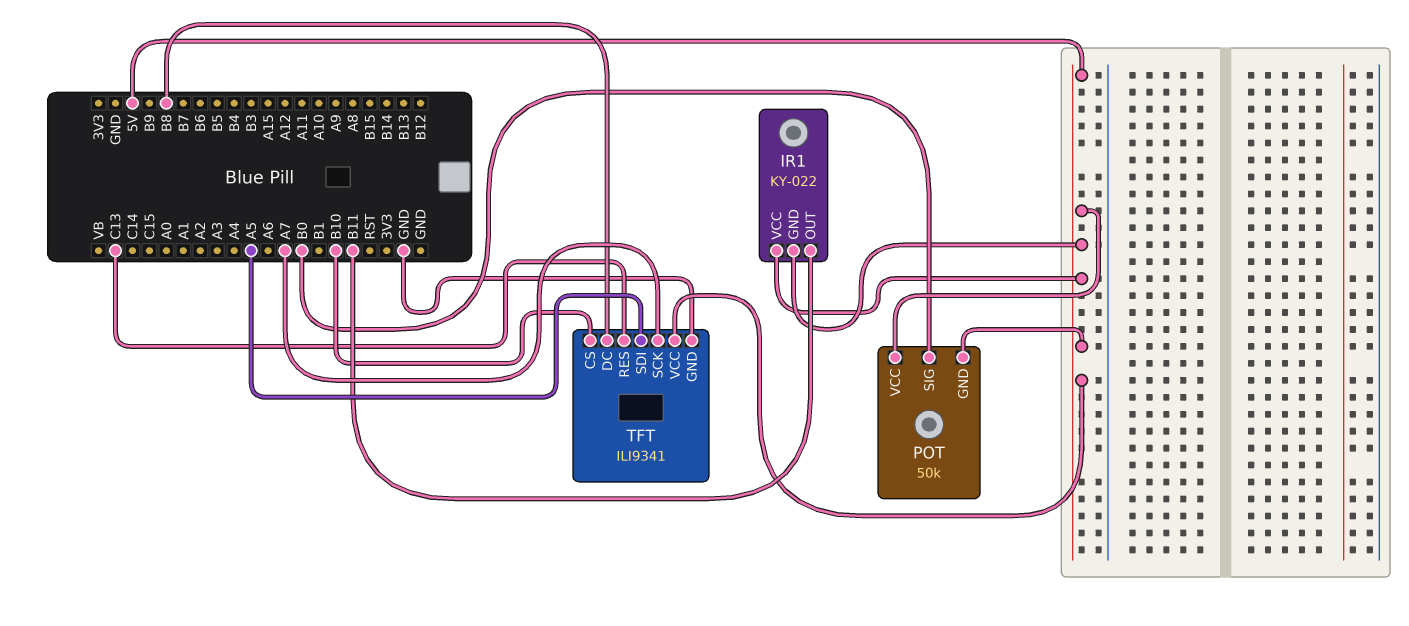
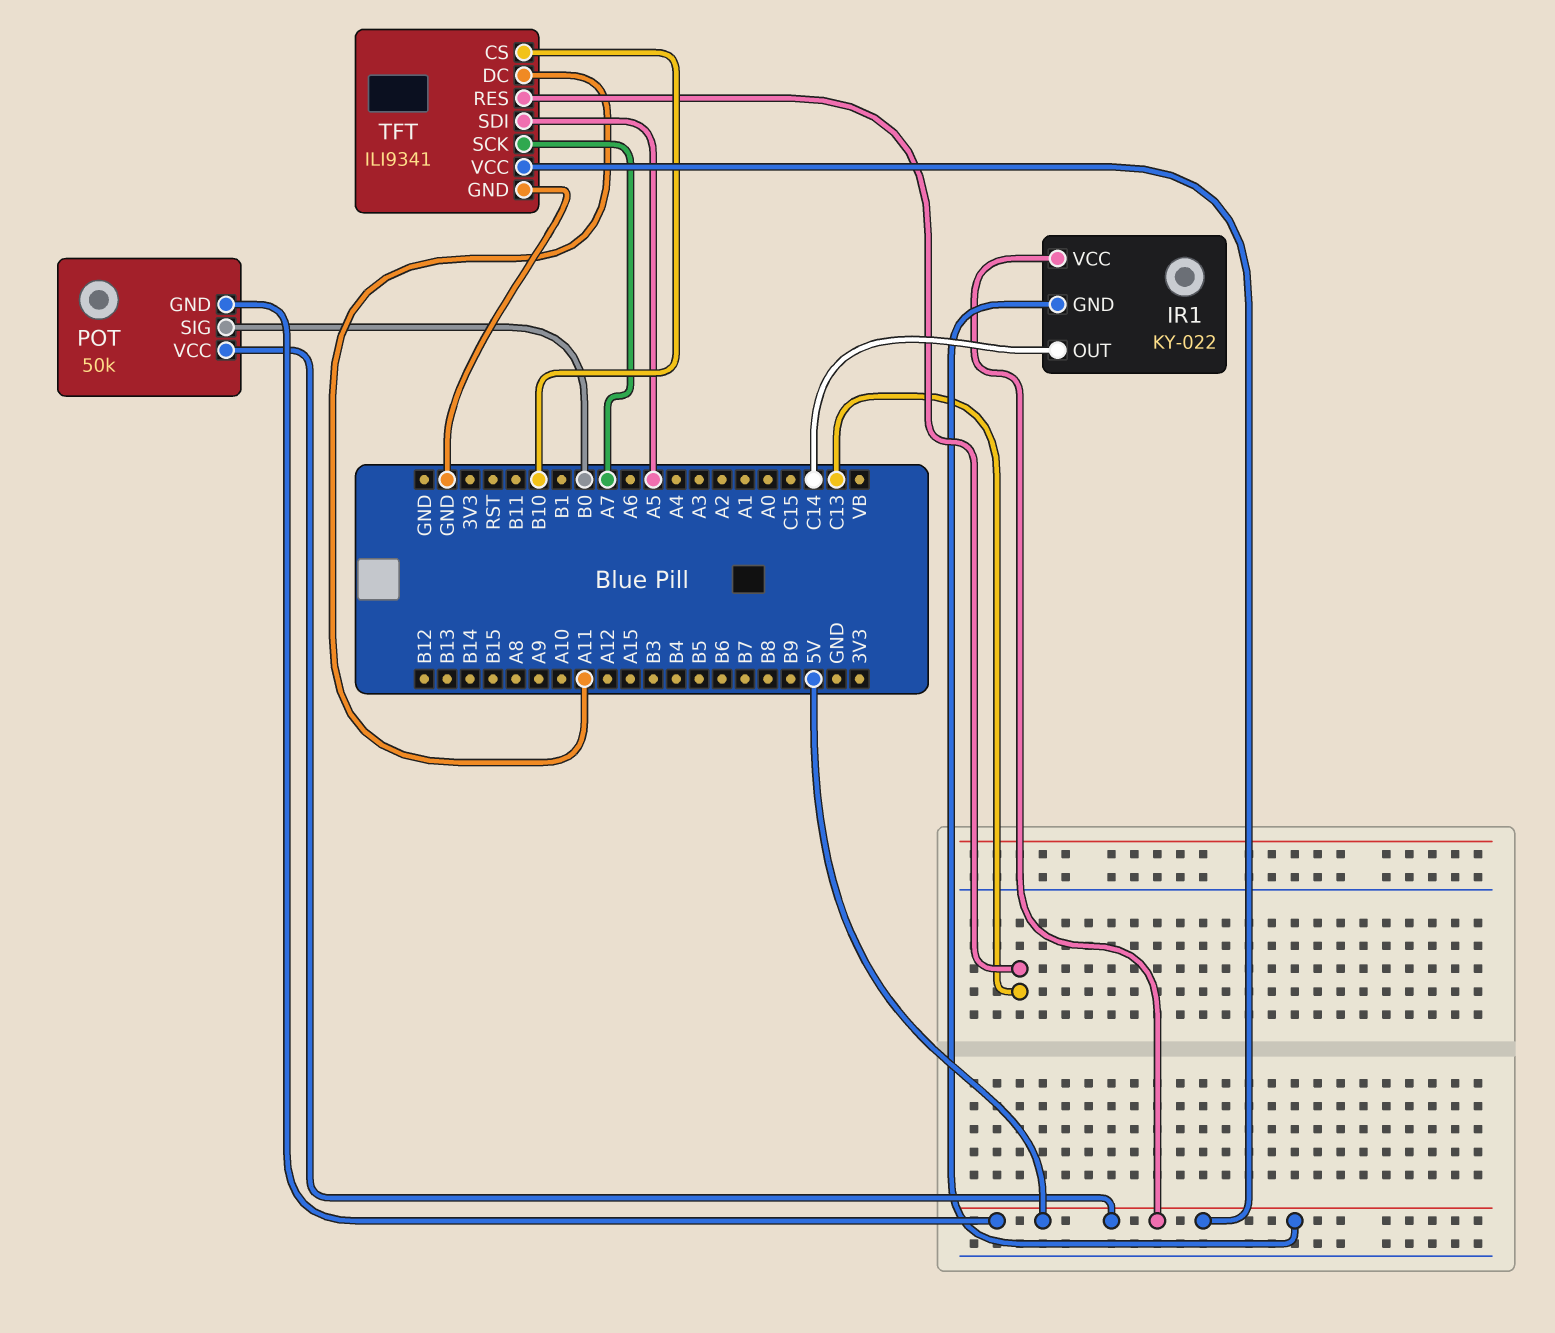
IR1 pin OUT: B11 -> C14
TFT pin DC: B8 -> A11

